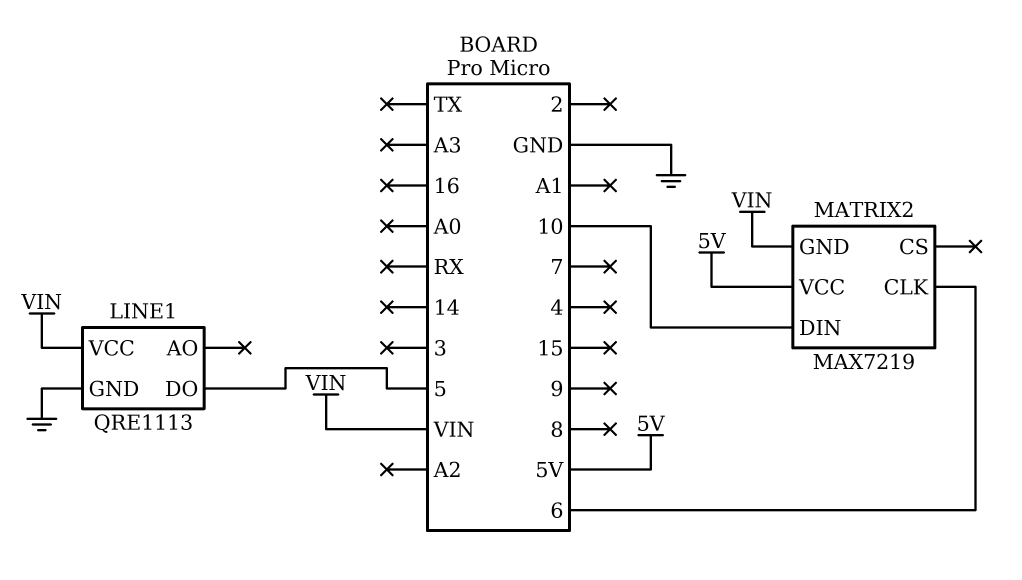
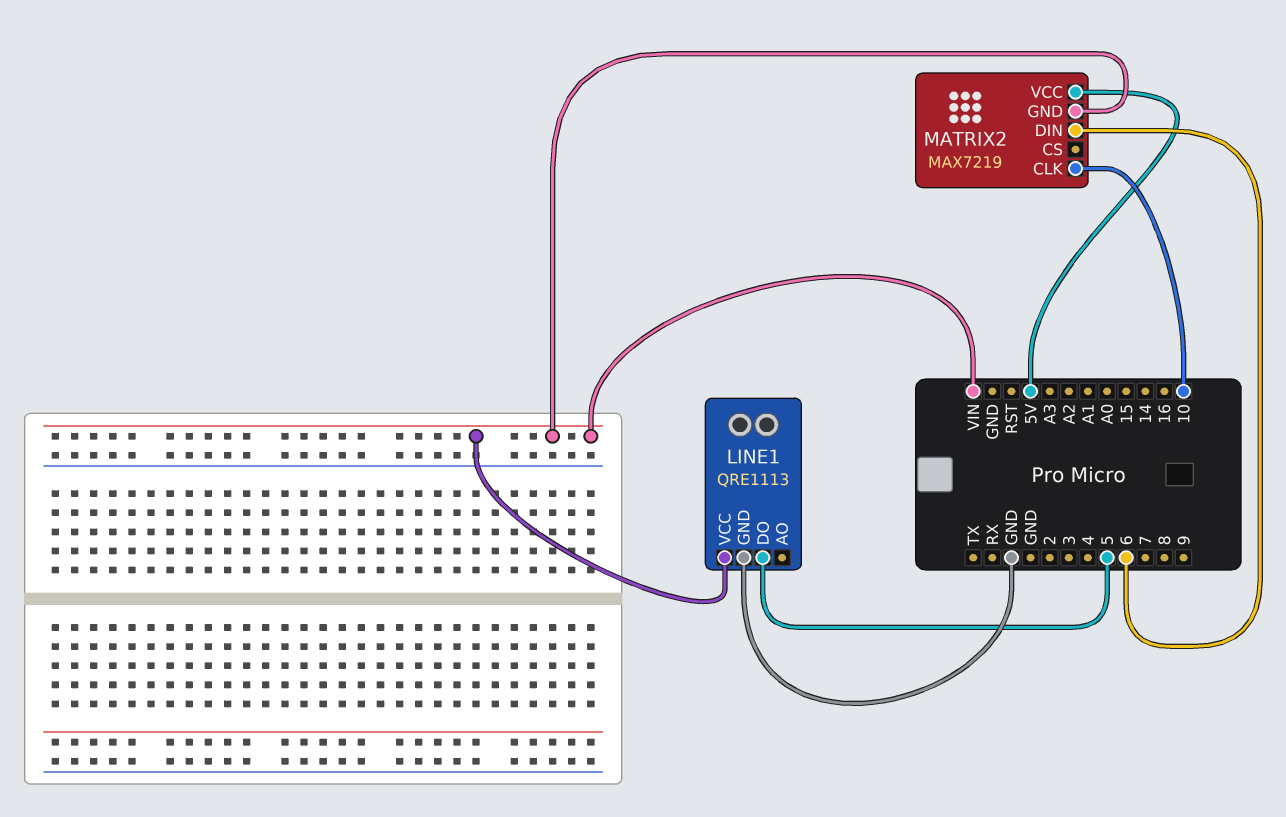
MATRIX2 pin CLK: 6 -> 10
MATRIX2 pin DIN: 10 -> 6

